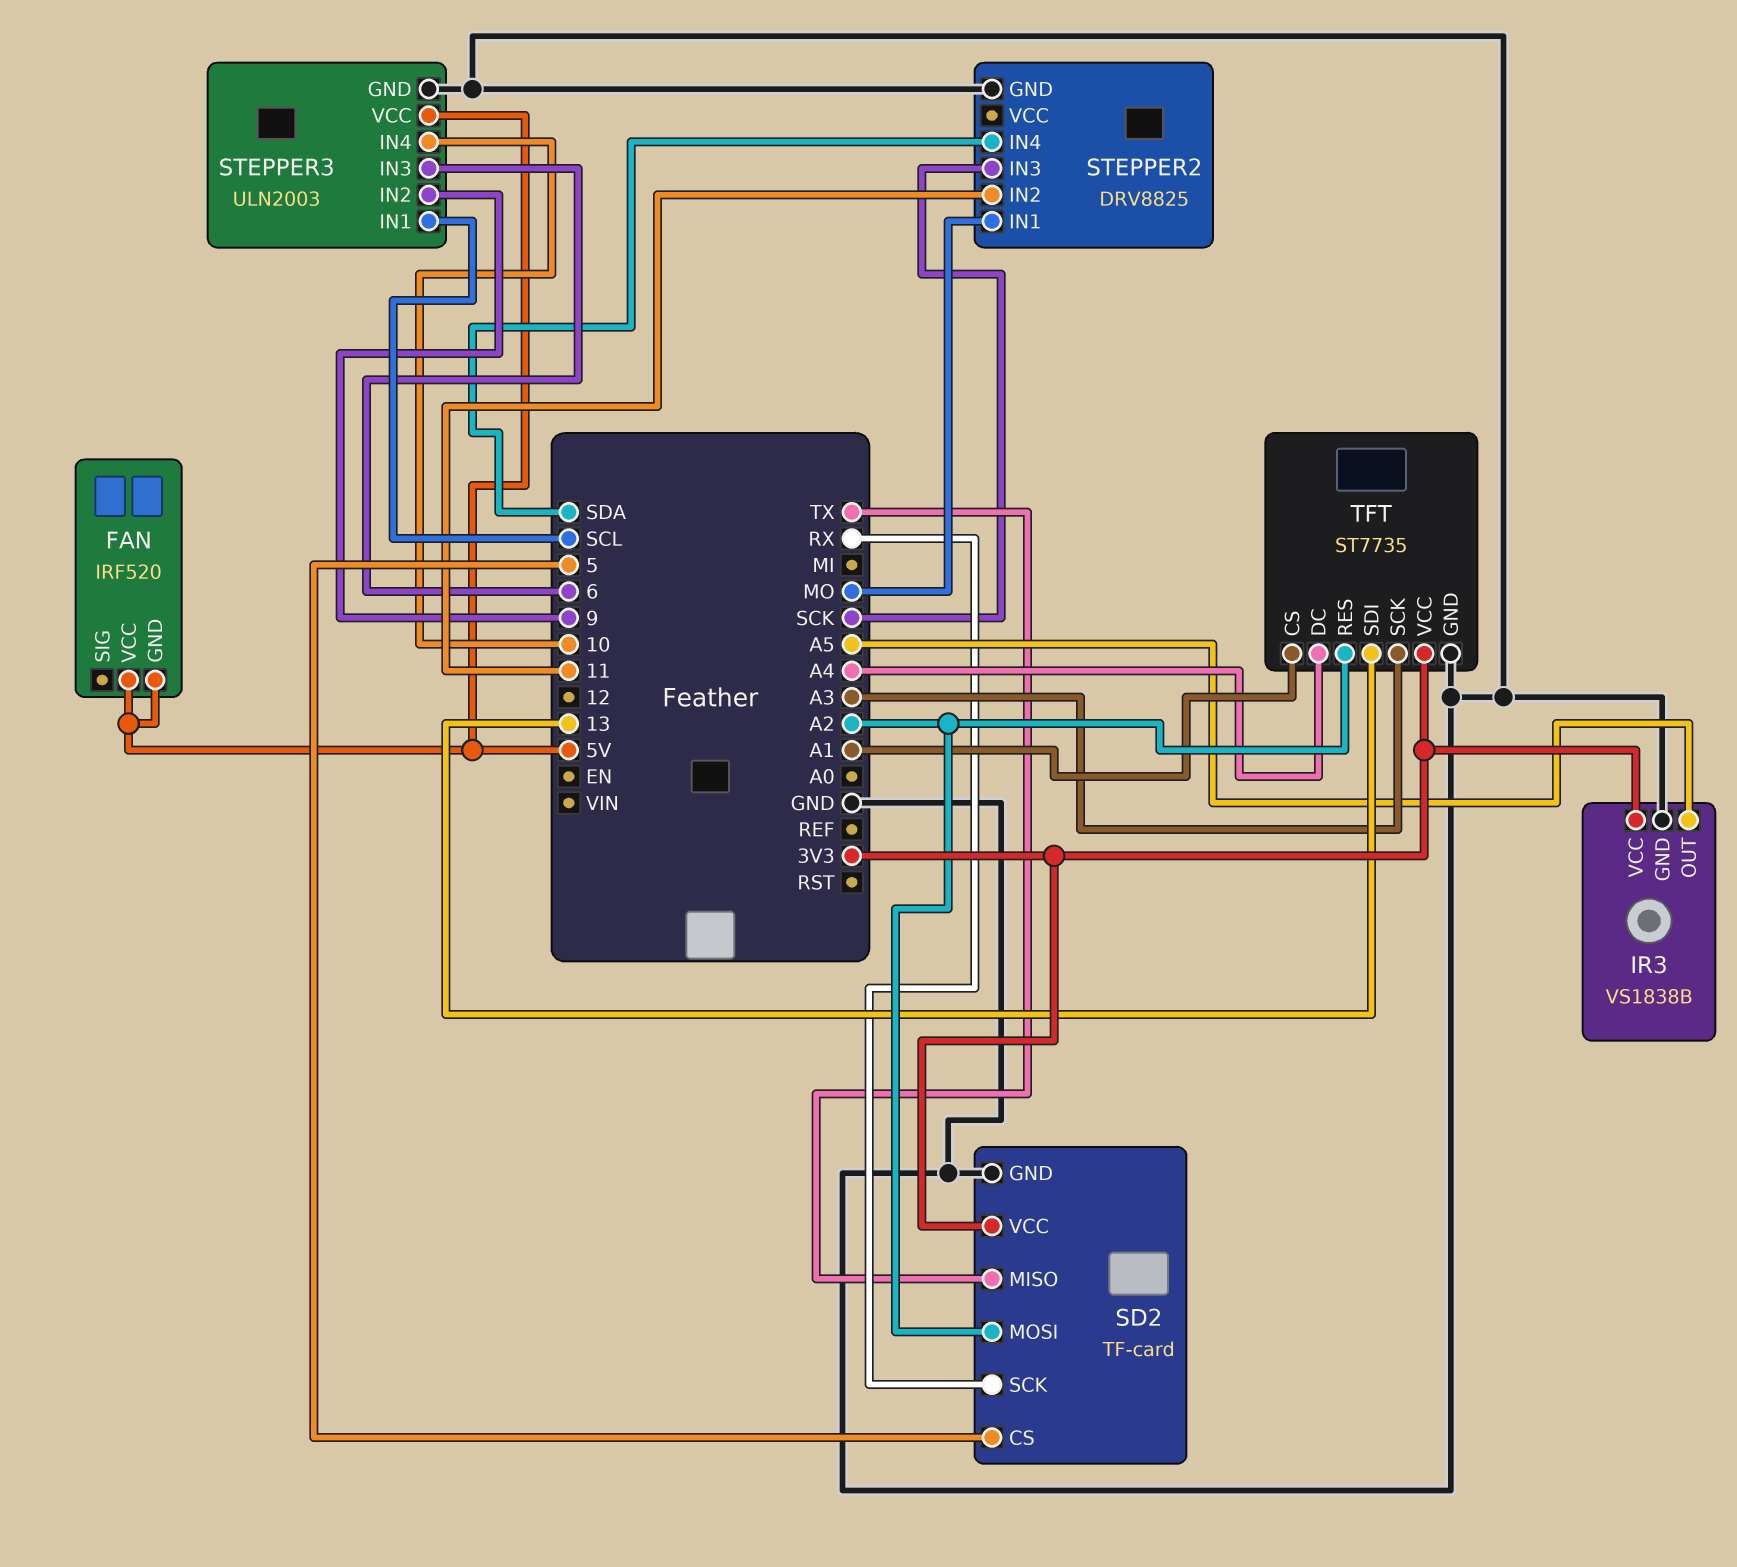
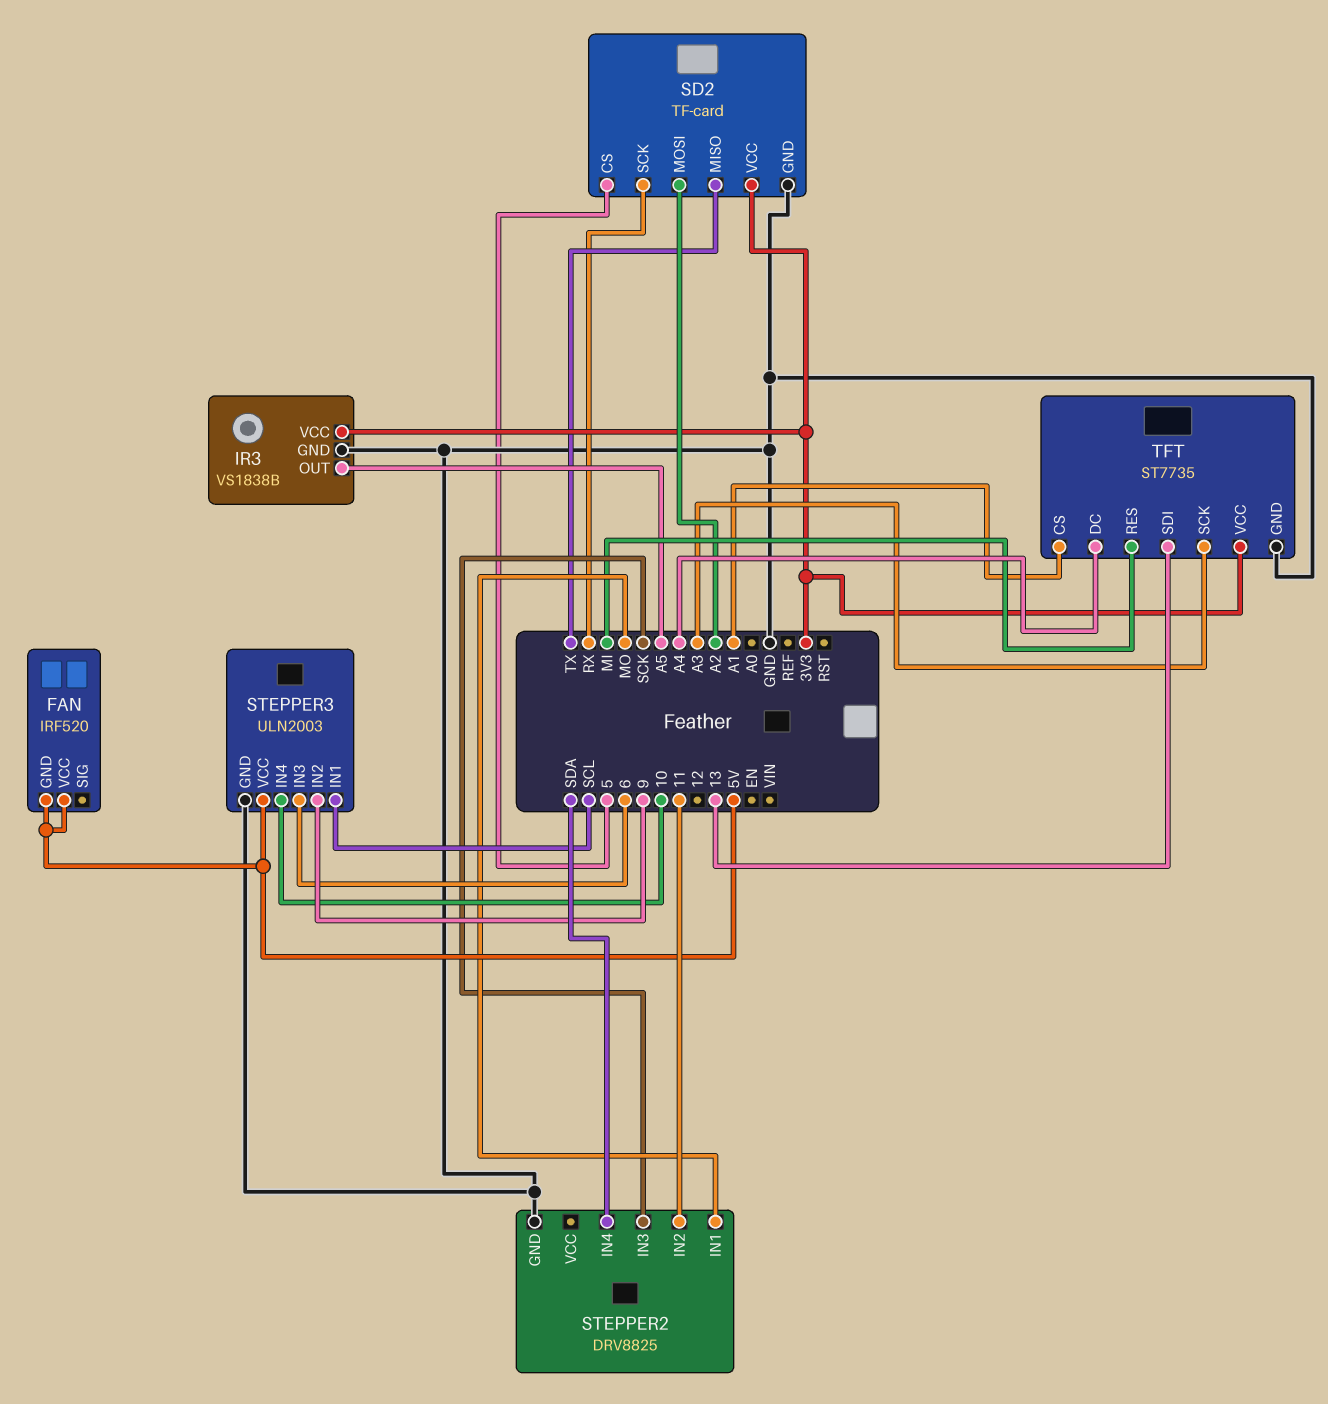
TFT pin RES: A2 -> MI

